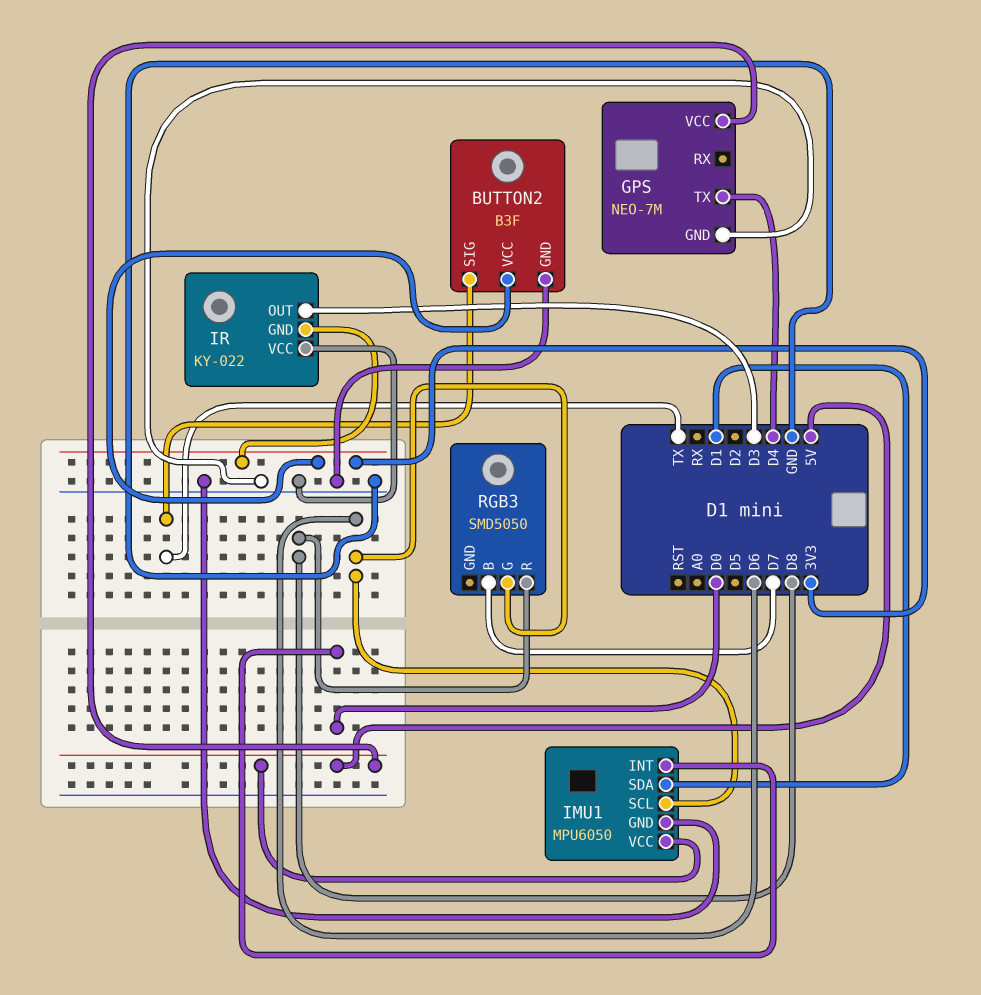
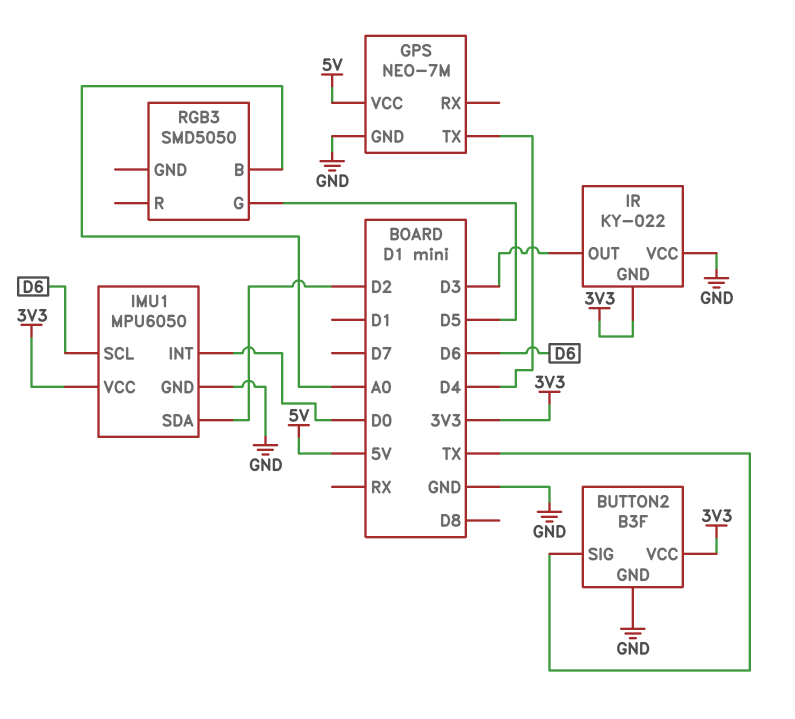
IMU1 pin SDA: D1 -> D2
IMU1 pin VCC: 5V -> 3V3
RGB3 pin B: D7 -> A0
RGB3 pin G: D6 -> D5
RGB3 pin R: D8 -> none

